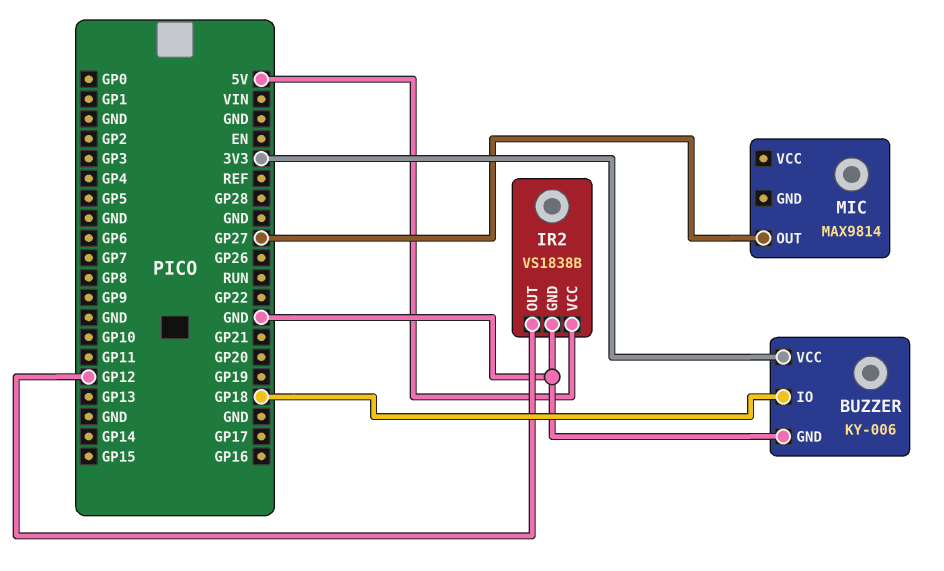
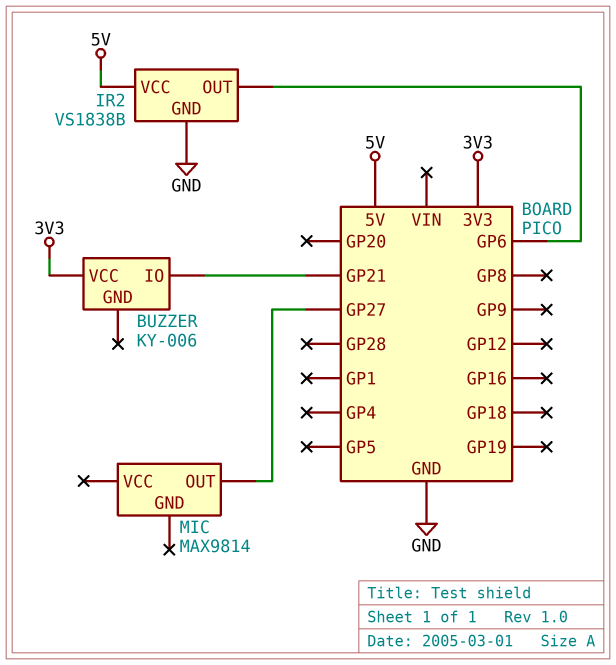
BUZZER pin GND: GND -> none
BUZZER pin IO: GP18 -> GP21
IR2 pin OUT: GP12 -> GP6

